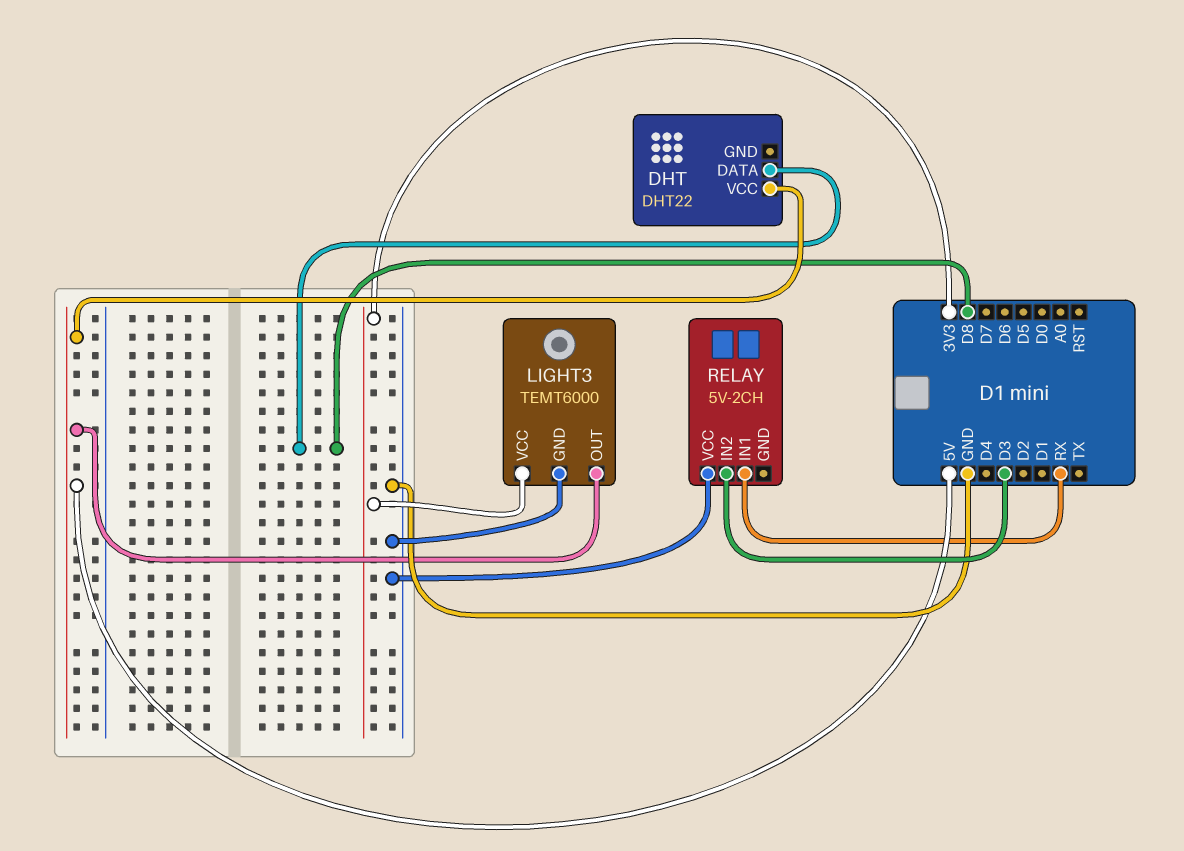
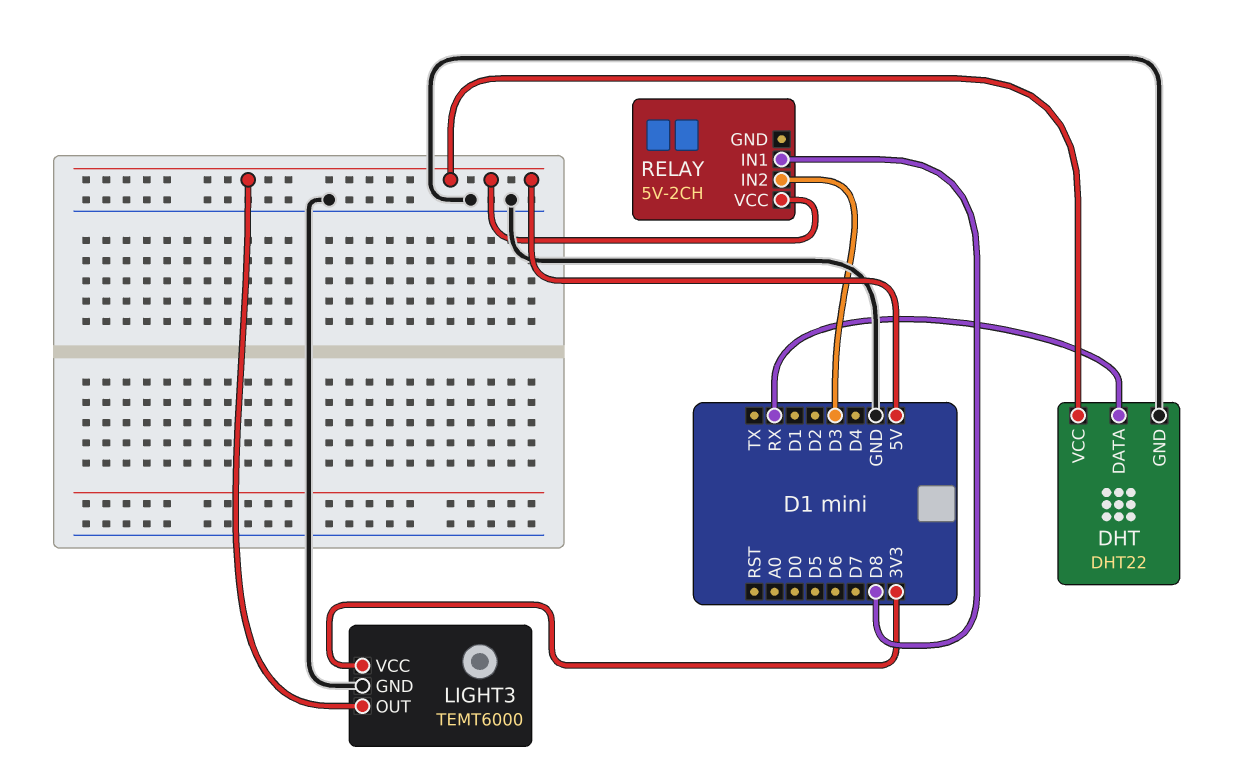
DHT pin DATA: D8 -> RX
DHT pin GND: none -> GND
RELAY pin IN1: RX -> D8
RELAY pin VCC: GND -> 5V

